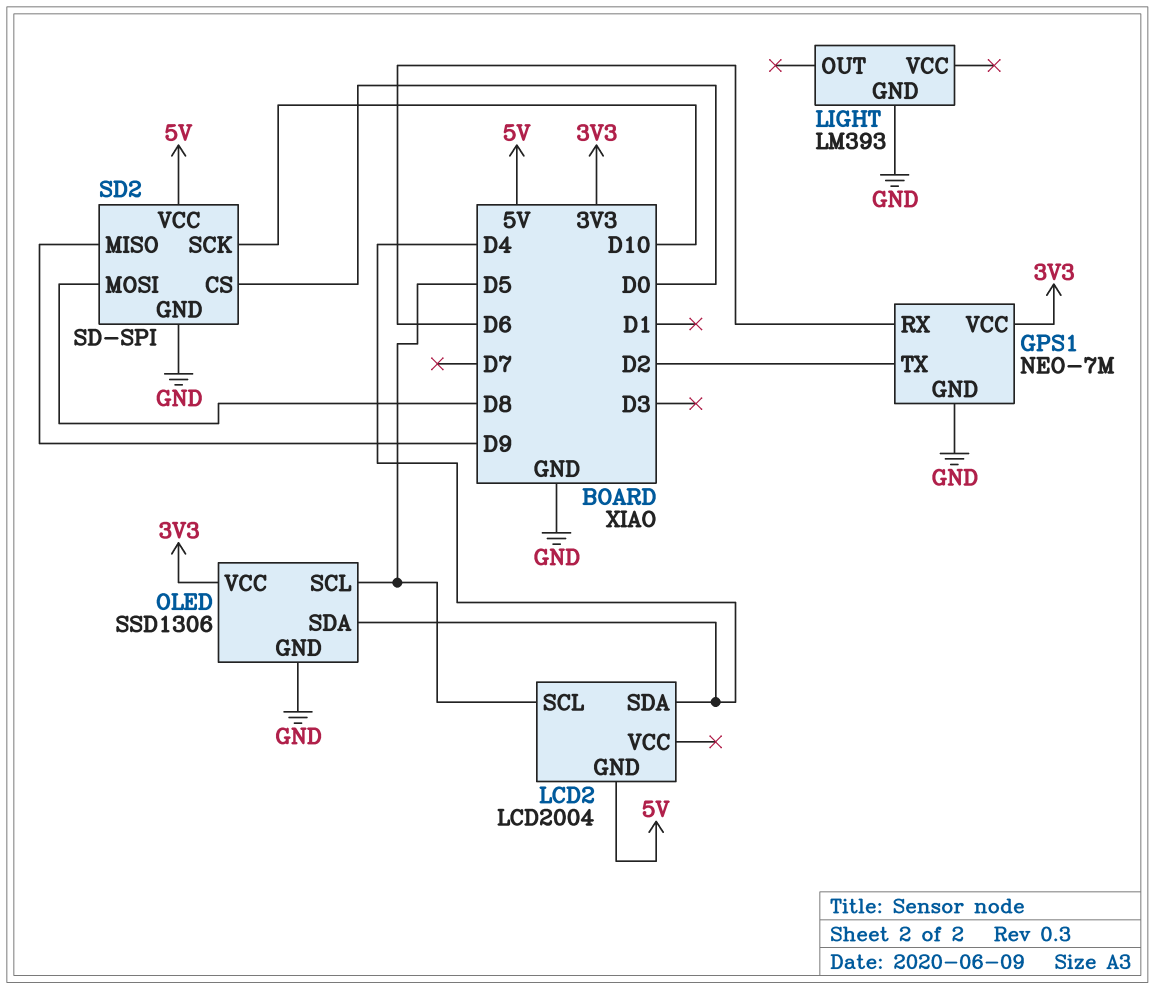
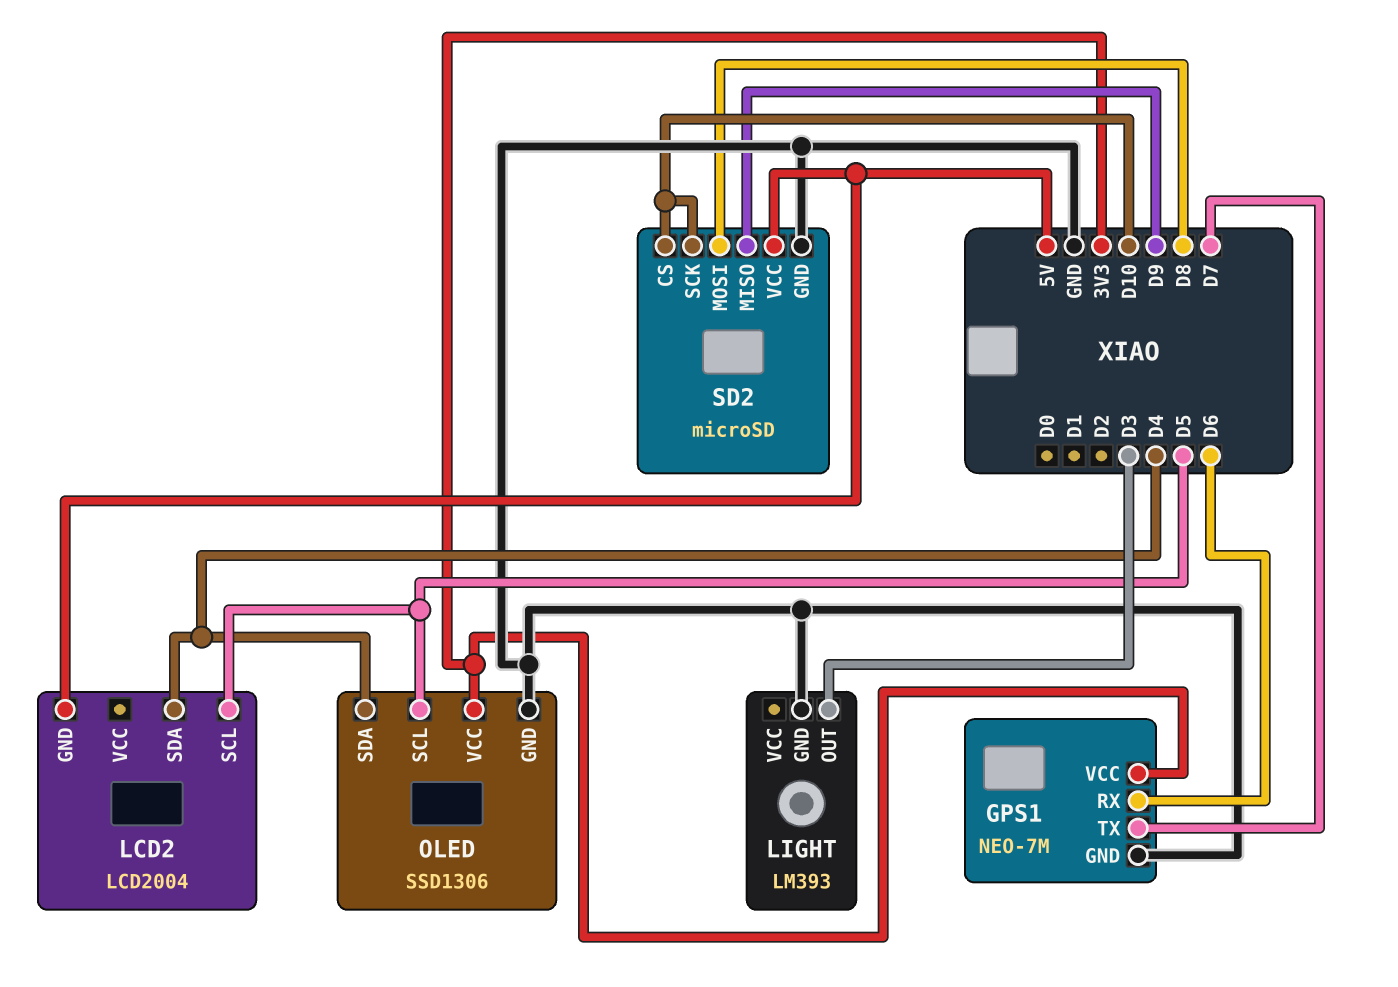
GPS1 pin TX: D2 -> D7
LIGHT pin OUT: none -> D3
SD2: SD-SPI -> microSD
SD2 pin CS: D0 -> D10

